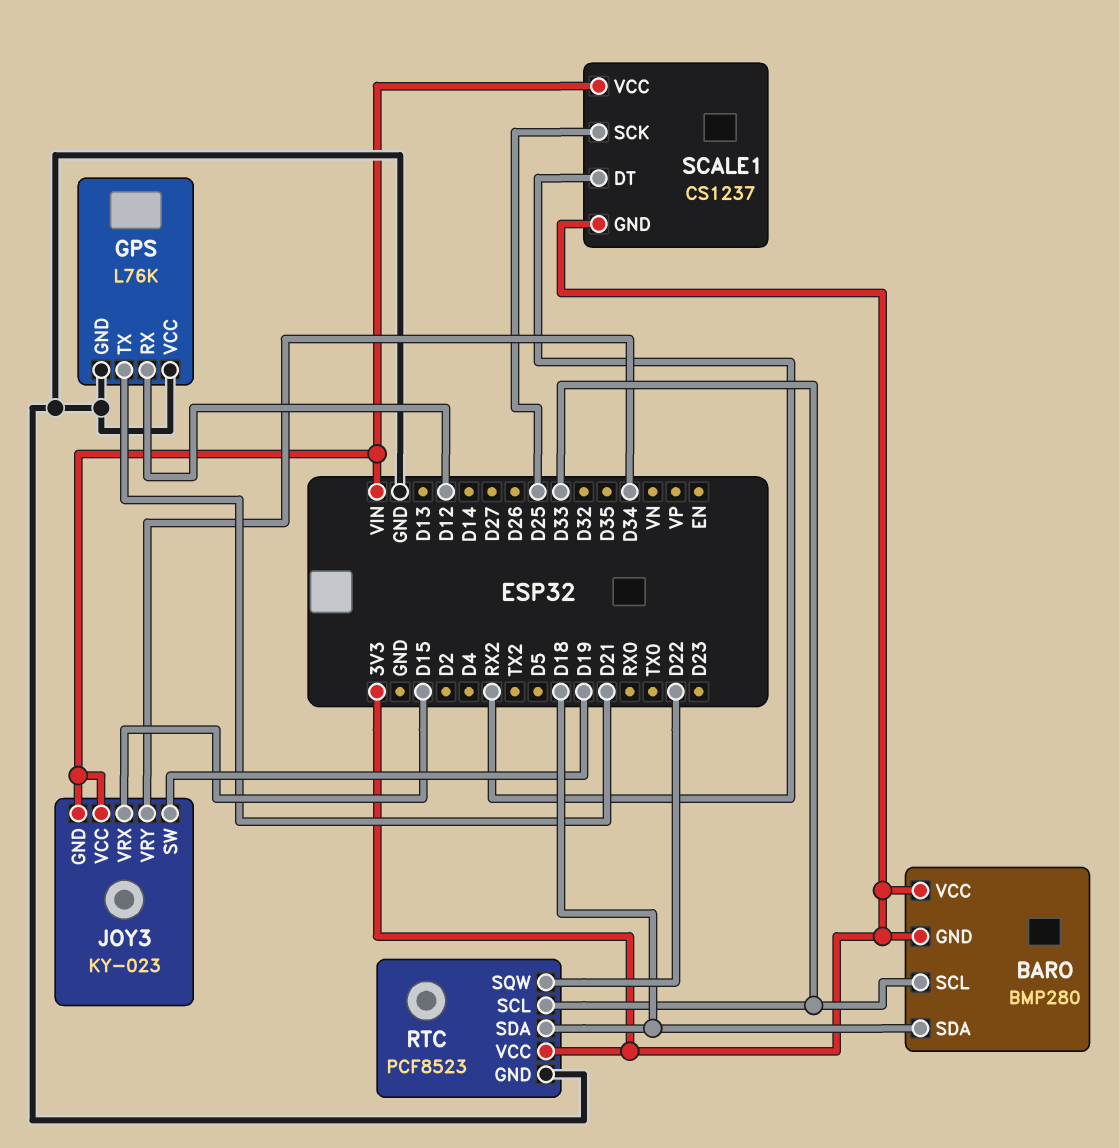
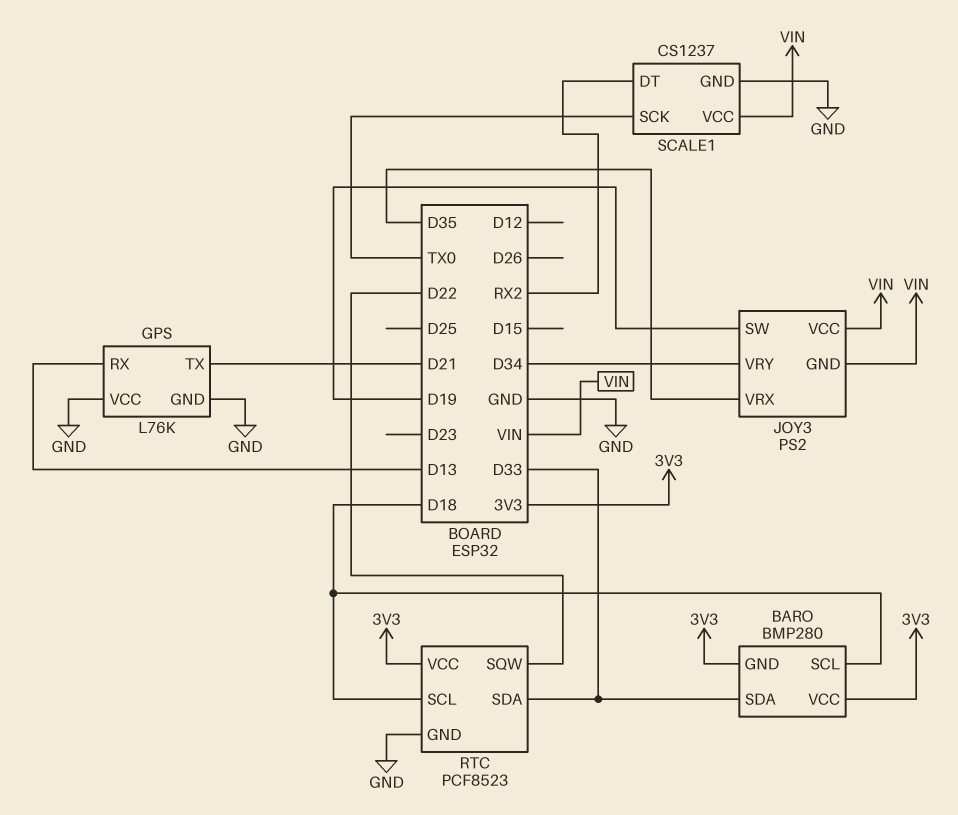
BARO pin SCL: D33 -> D18
BARO pin SDA: D18 -> D33
GPS pin RX: D12 -> D13
JOY3: KY-023 -> PS2
JOY3 pin VRX: D15 -> D35
RTC pin SCL: D33 -> D18
RTC pin SDA: D18 -> D33
SCALE1 pin GND: 3V3 -> GND
SCALE1 pin SCK: D25 -> TX0

